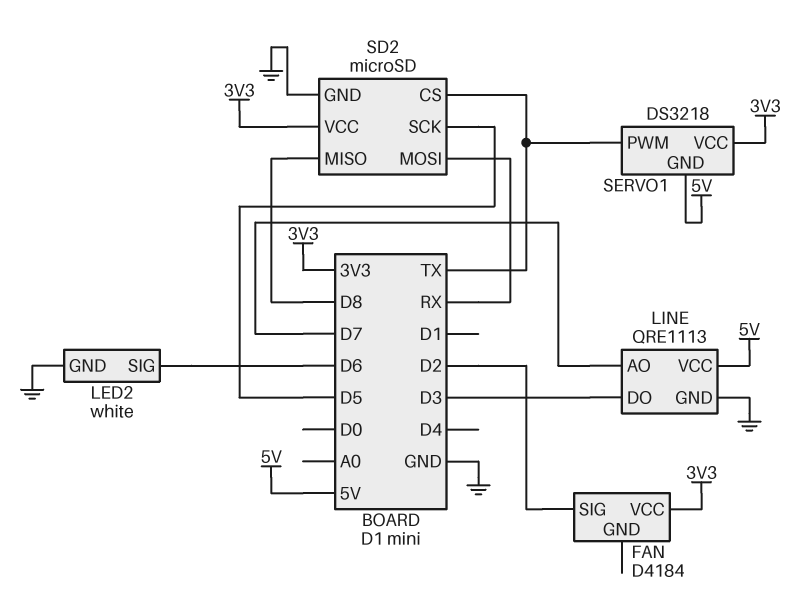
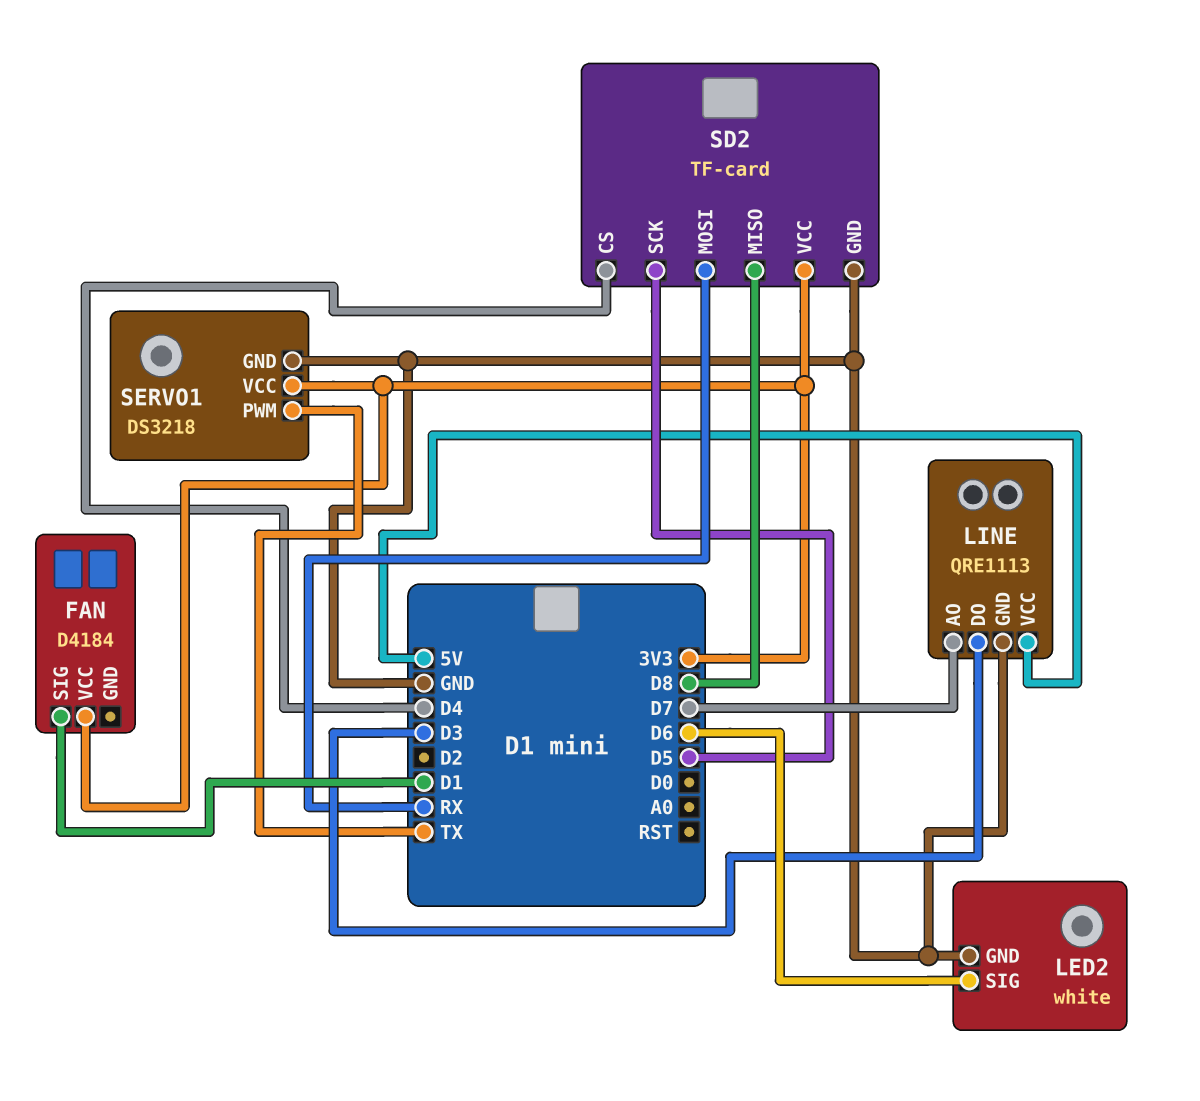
FAN pin SIG: D2 -> D1
SD2: microSD -> TF-card
SD2 pin CS: TX -> D4
SERVO1 pin GND: 5V -> GND

